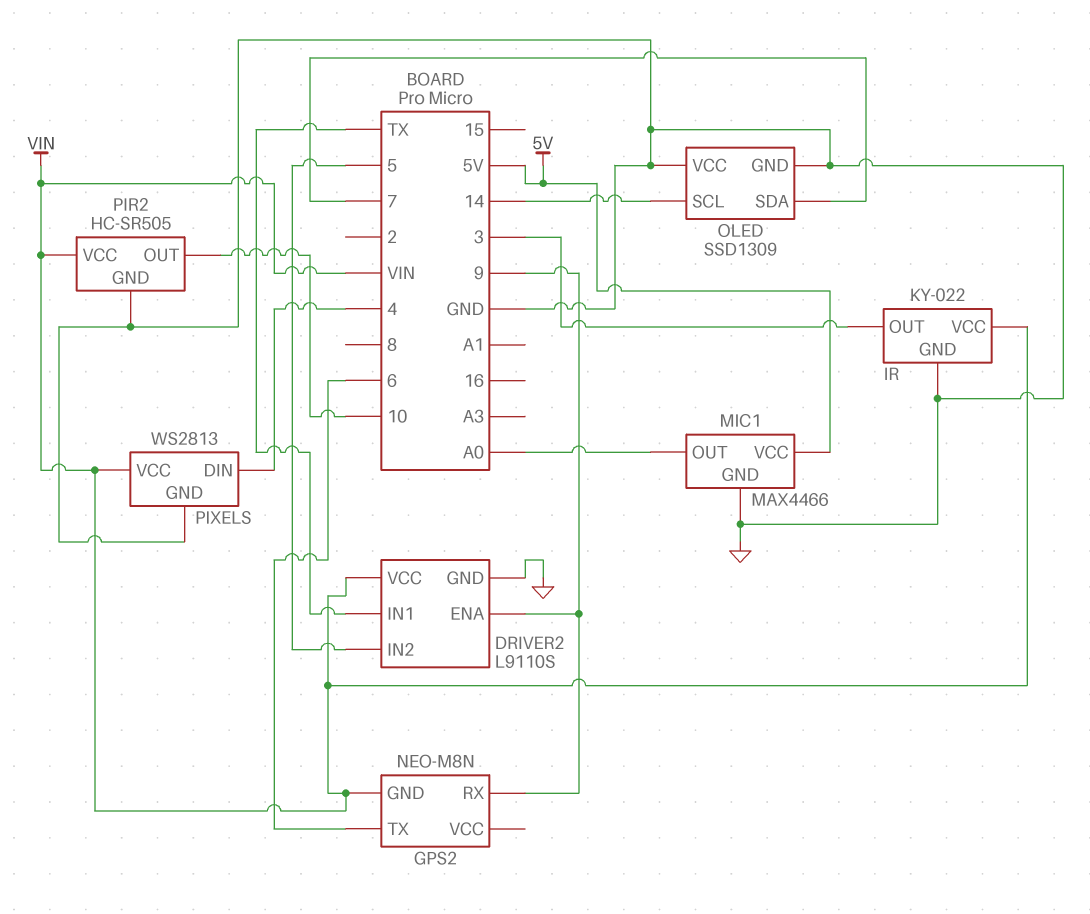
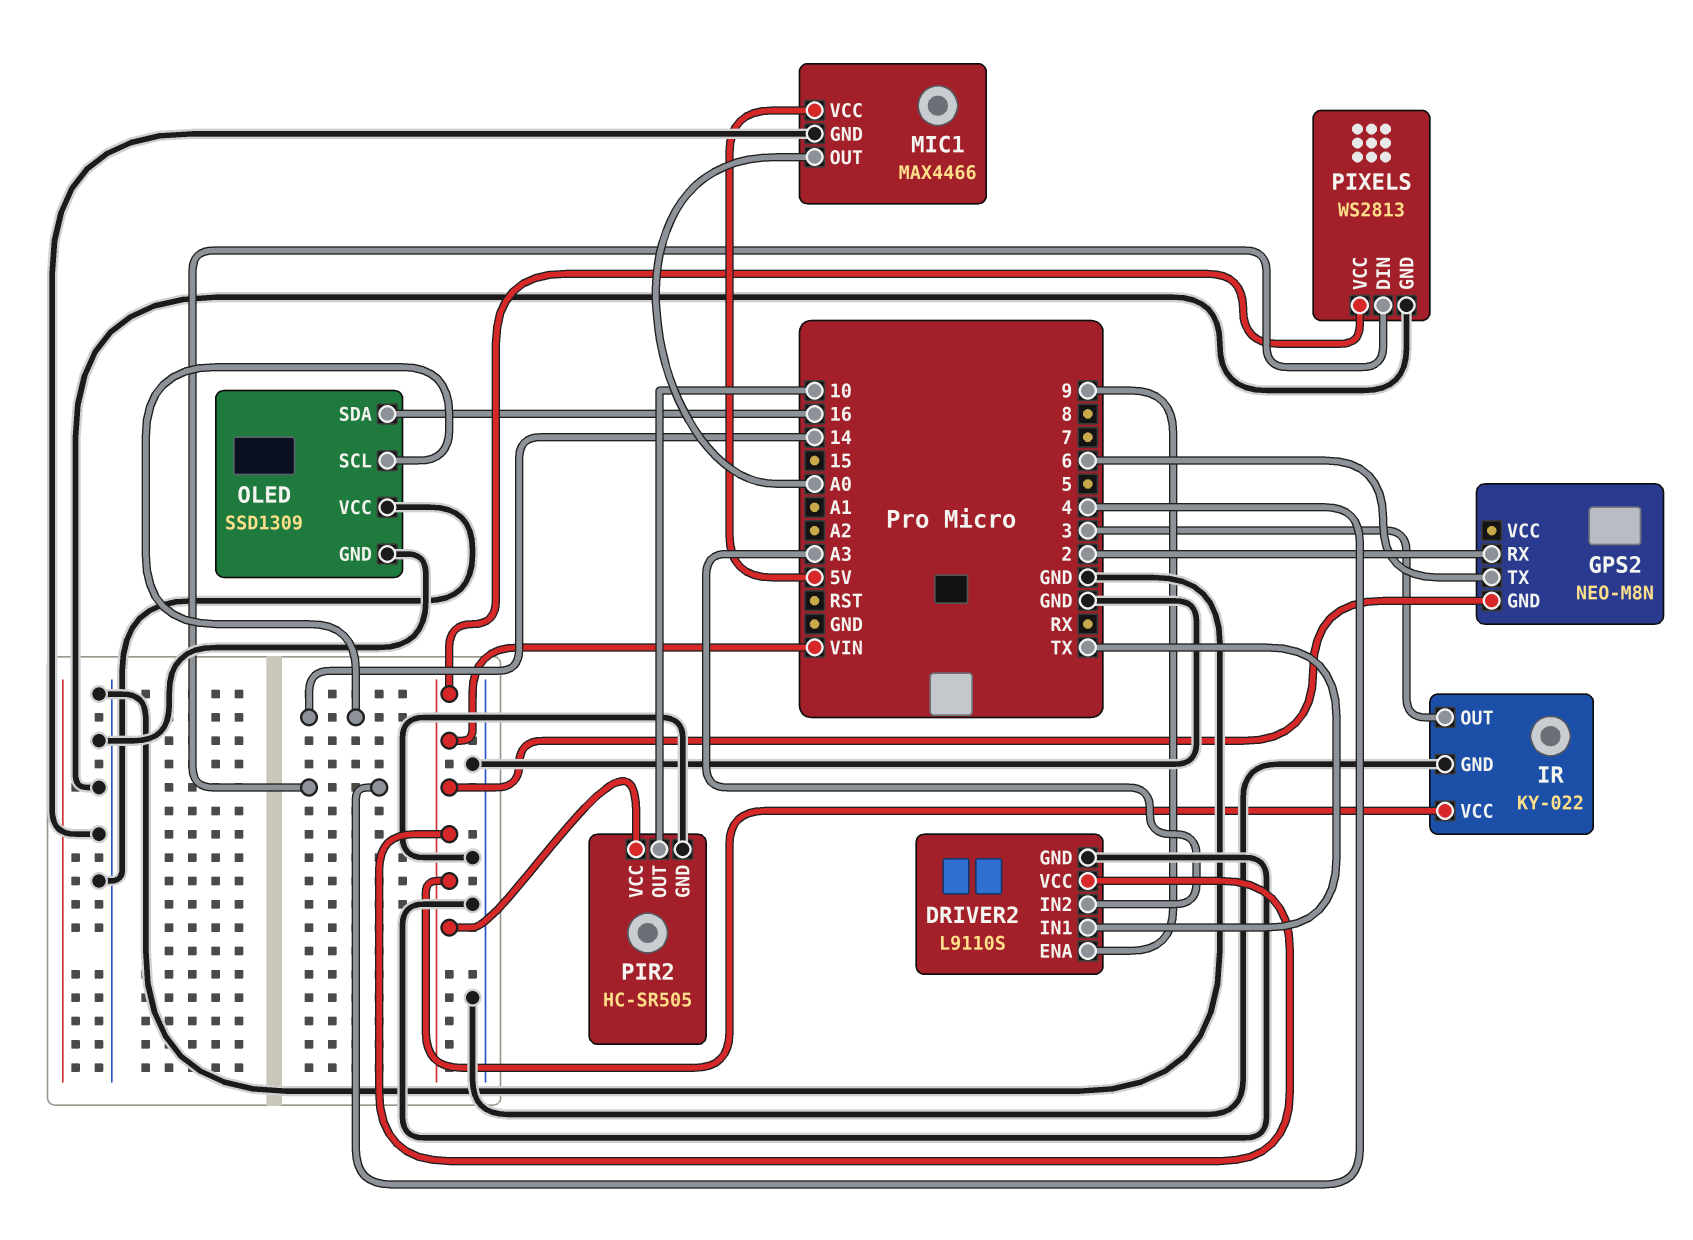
DRIVER2 pin IN2: 5 -> A3
GPS2 pin RX: 9 -> 2
OLED pin SDA: 7 -> 16

